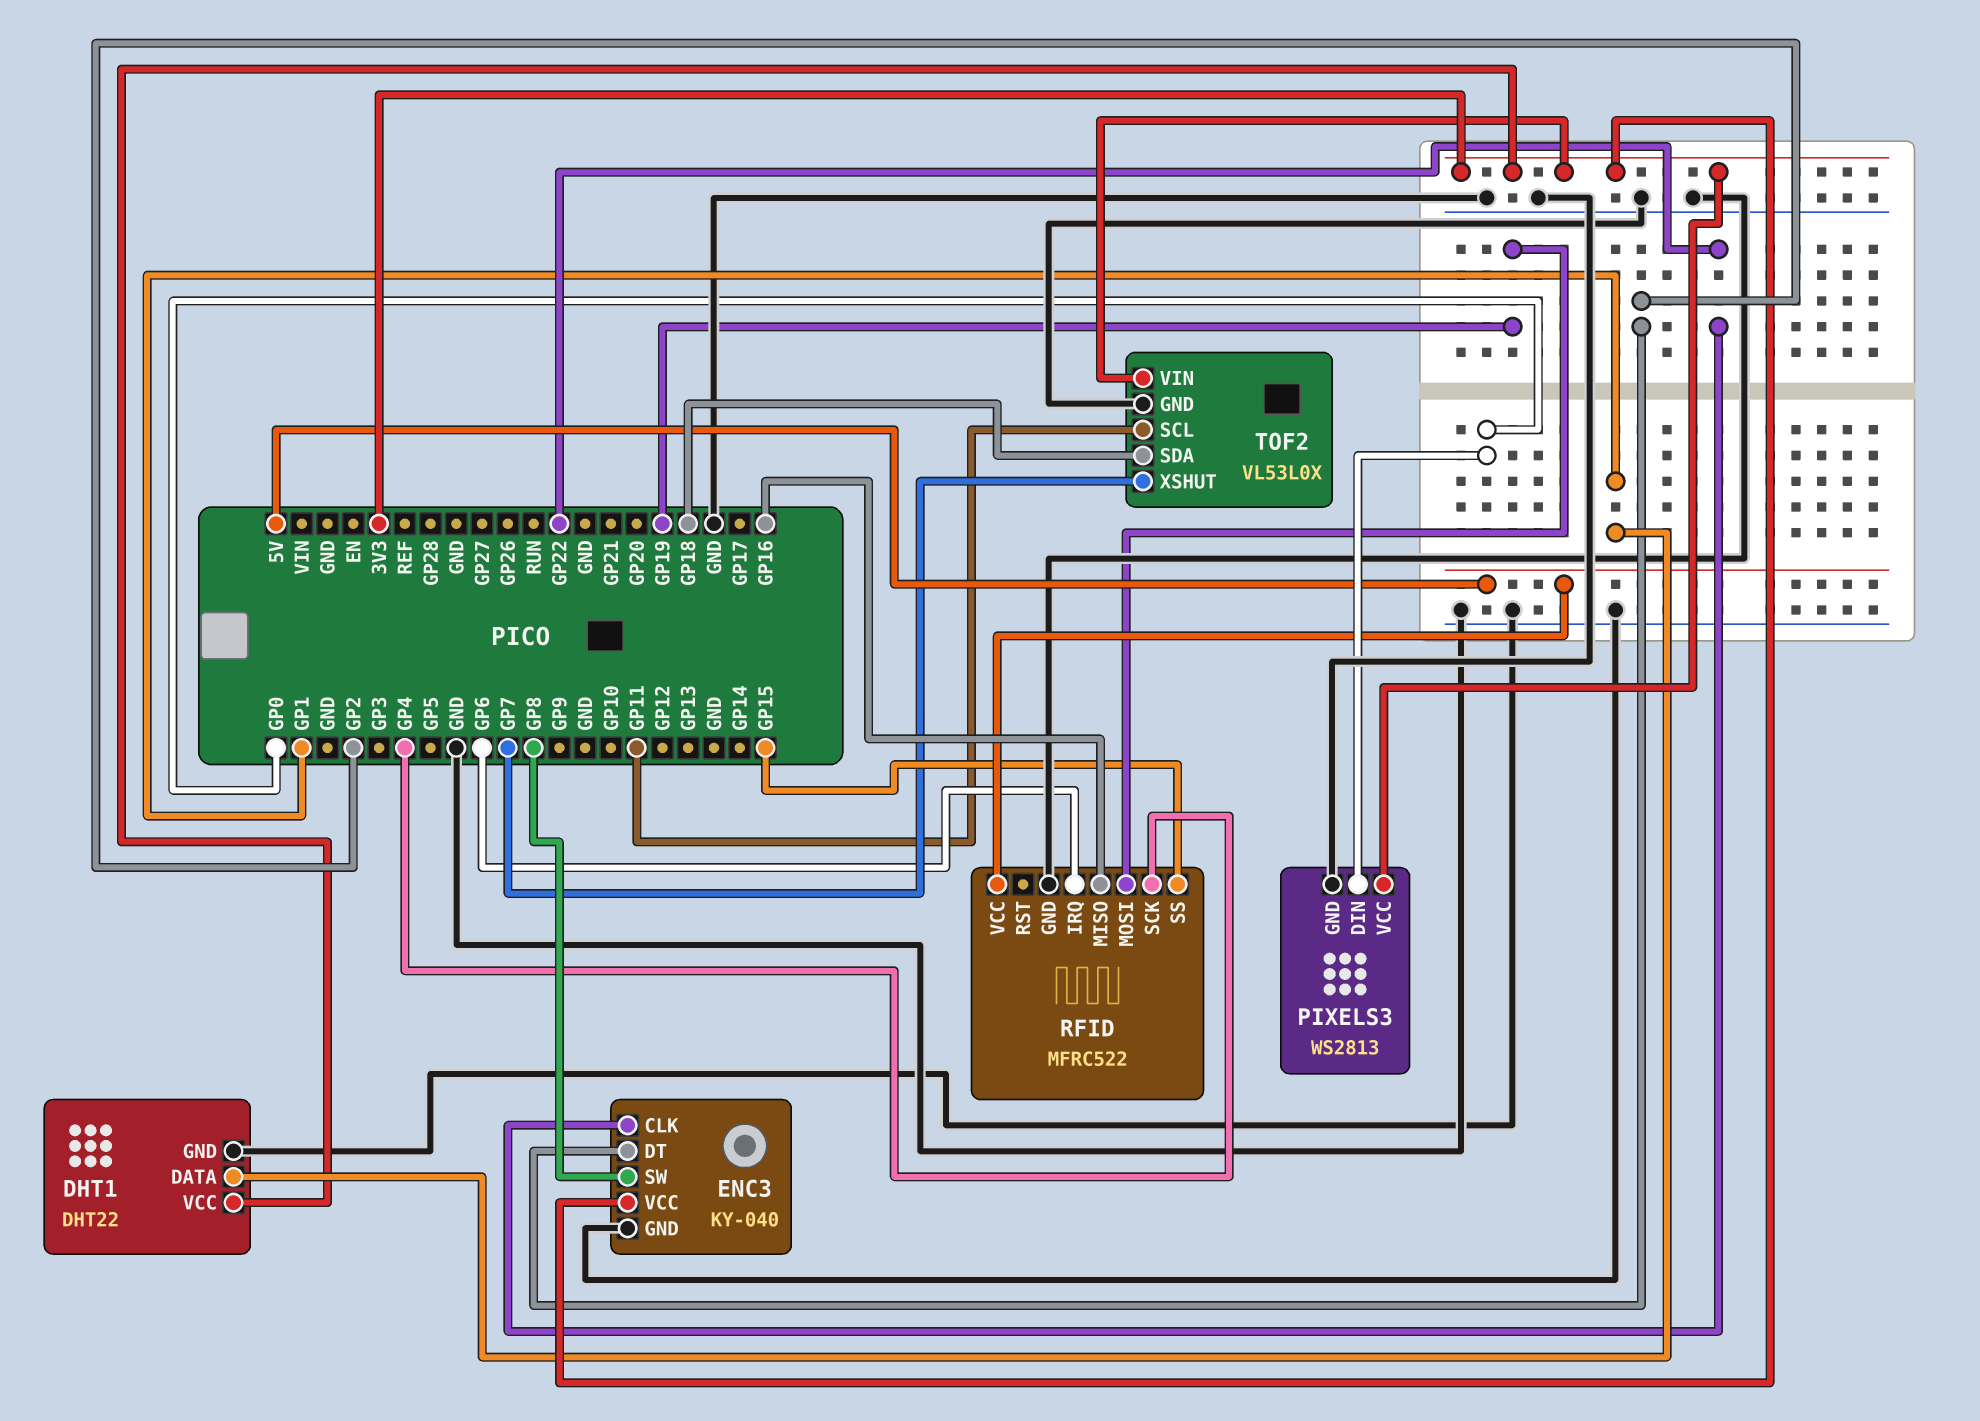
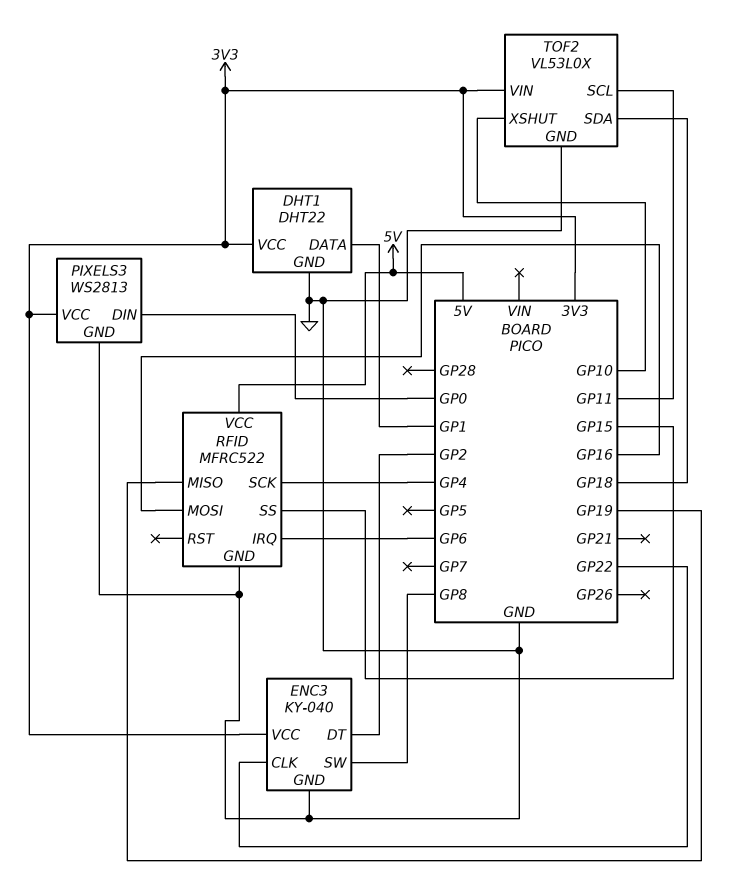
RFID pin MISO: GP16 -> GP19
RFID pin MOSI: GP19 -> GP16
TOF2 pin XSHUT: GP7 -> GP10

